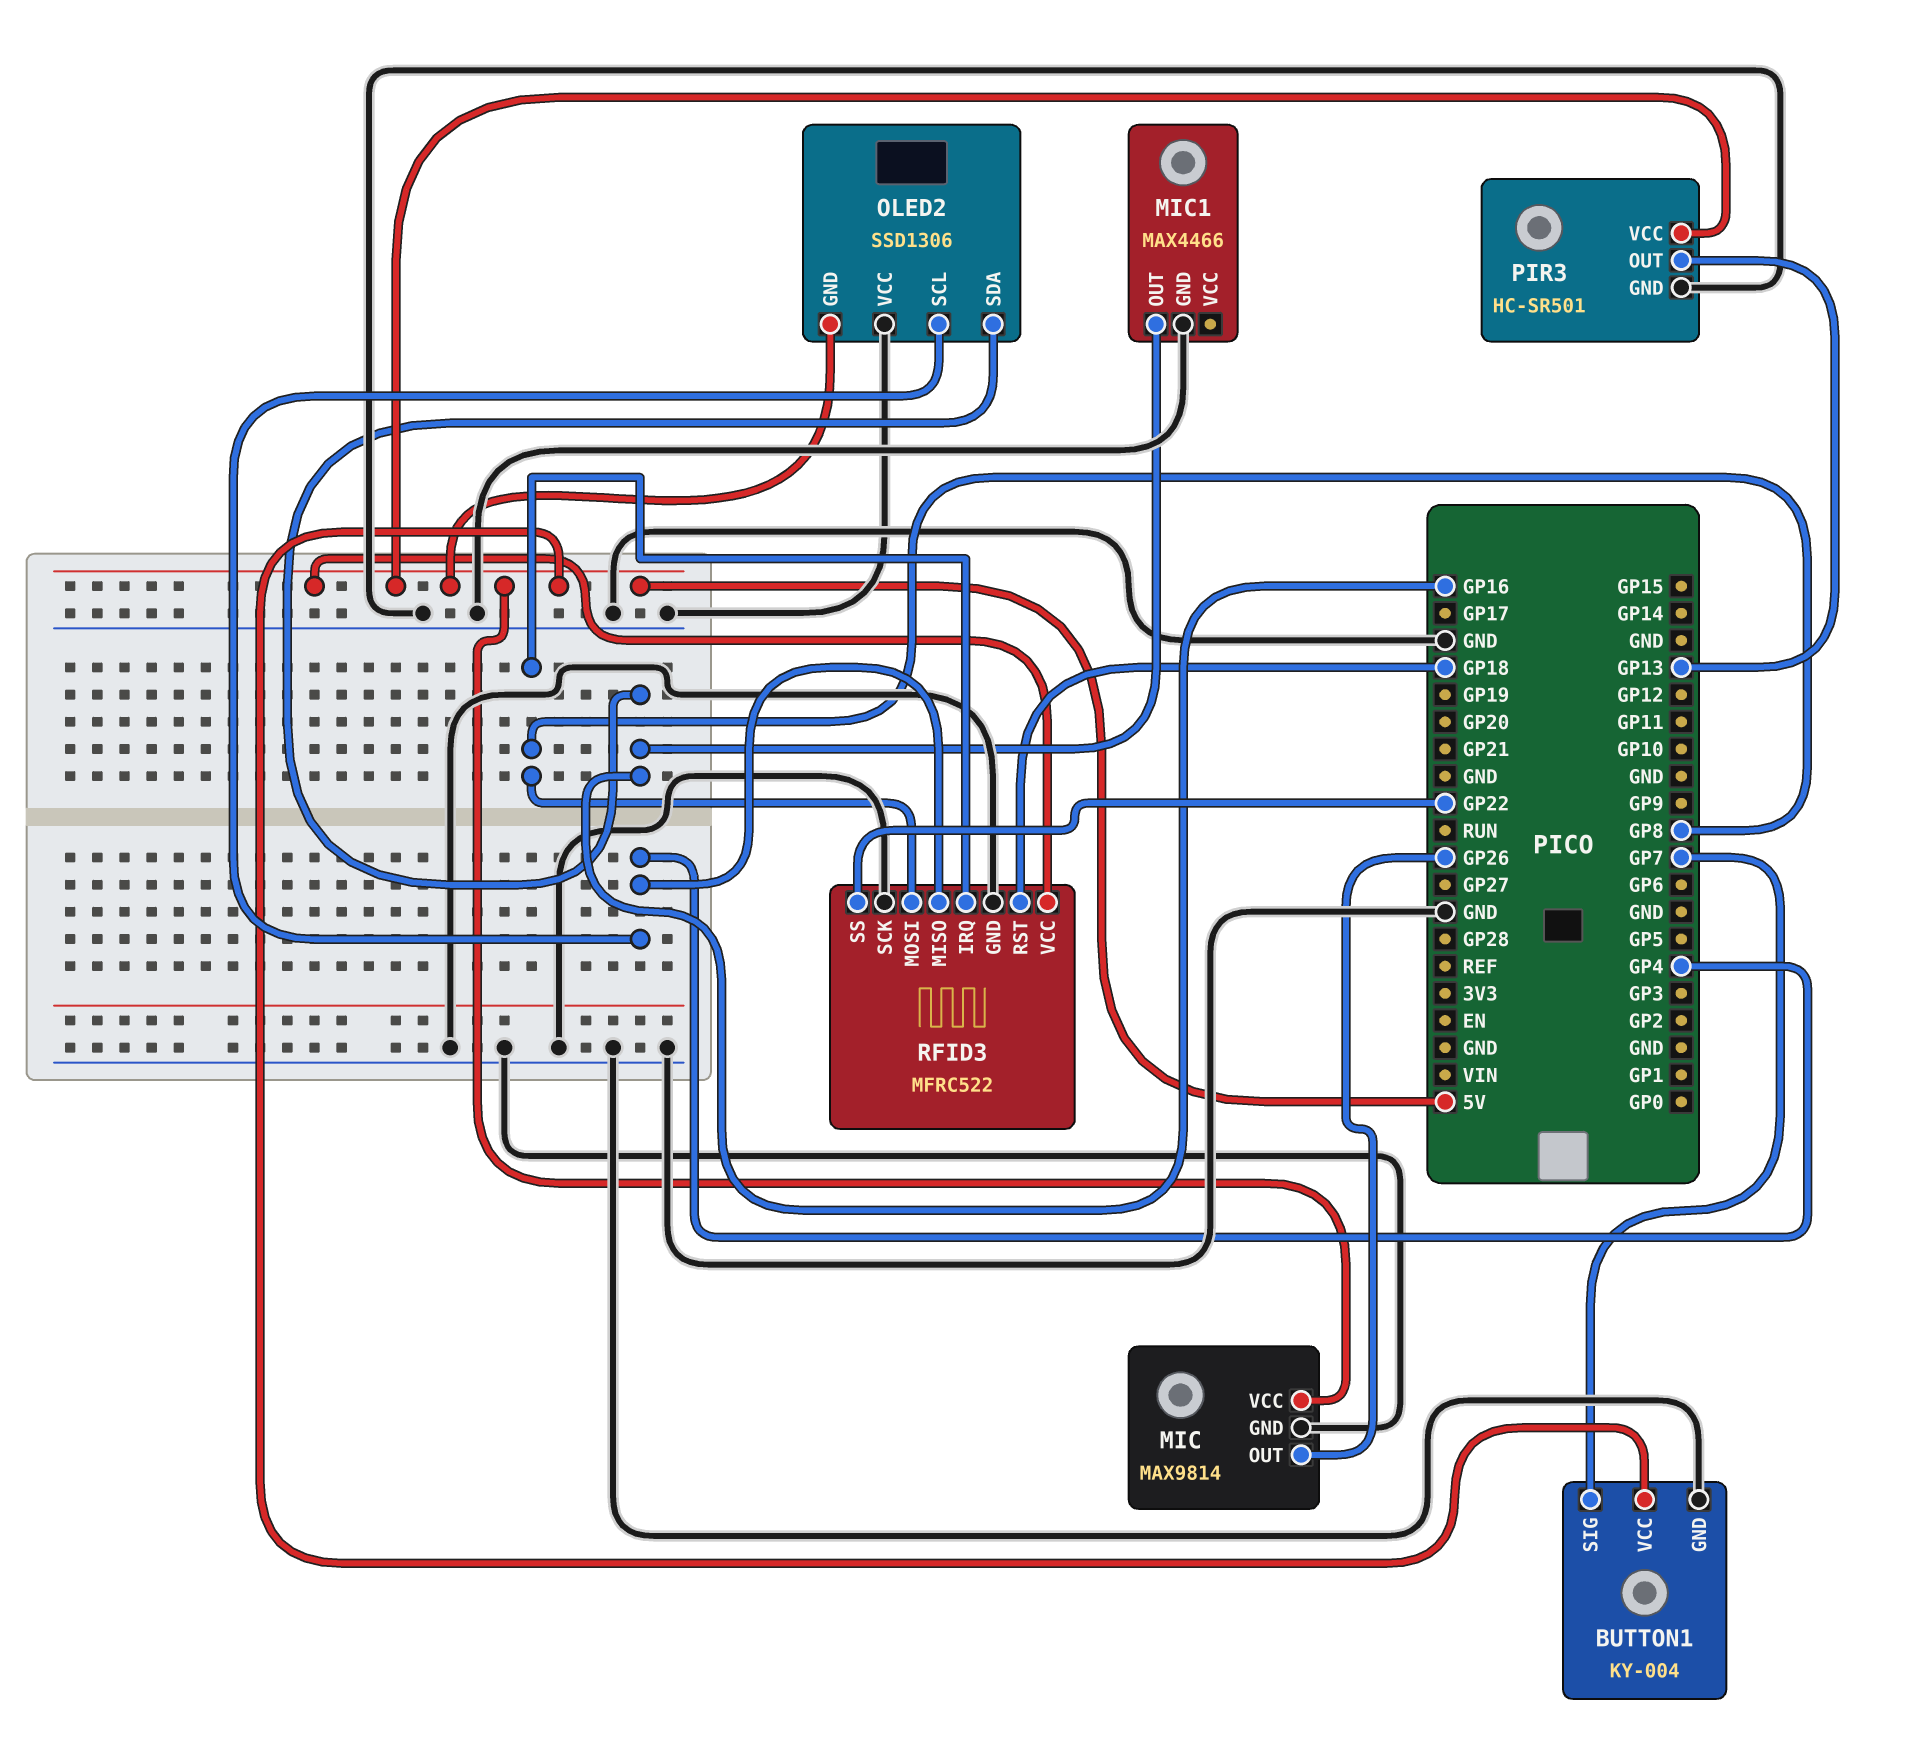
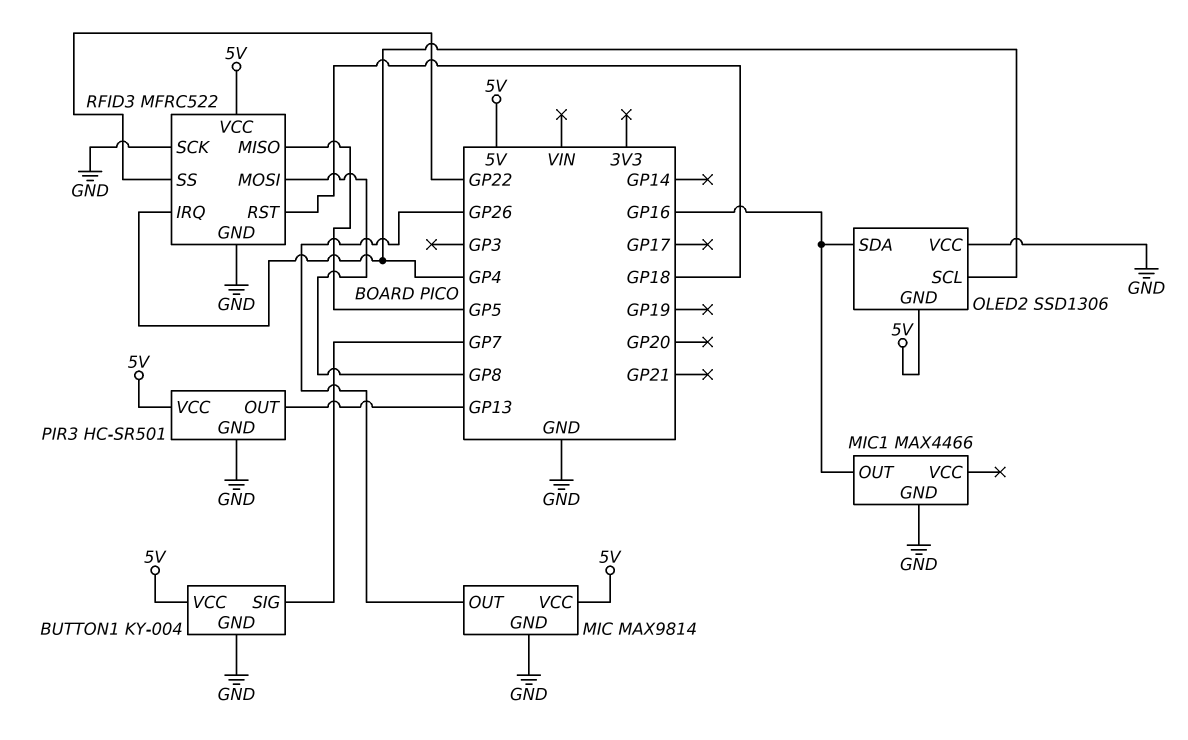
RFID3 pin IRQ: GP8 -> GP4
RFID3 pin MISO: GP4 -> GP5

